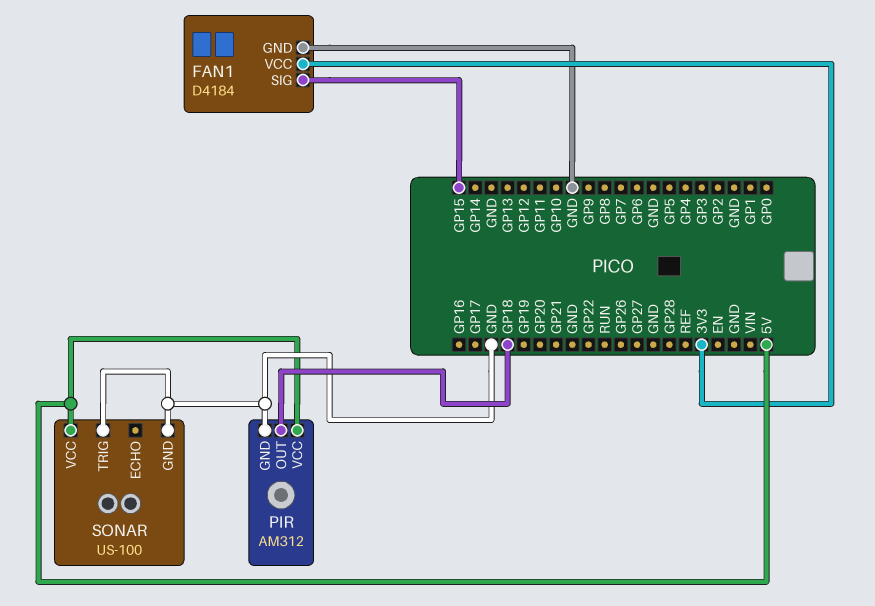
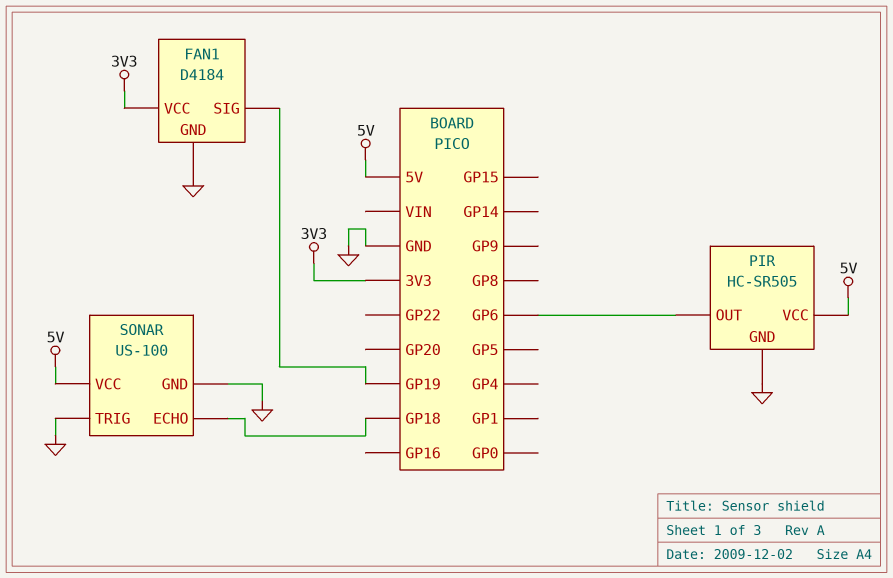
FAN1 pin SIG: GP15 -> GP19
PIR: AM312 -> HC-SR505
PIR pin OUT: GP18 -> GP6
SONAR pin ECHO: none -> GP18

